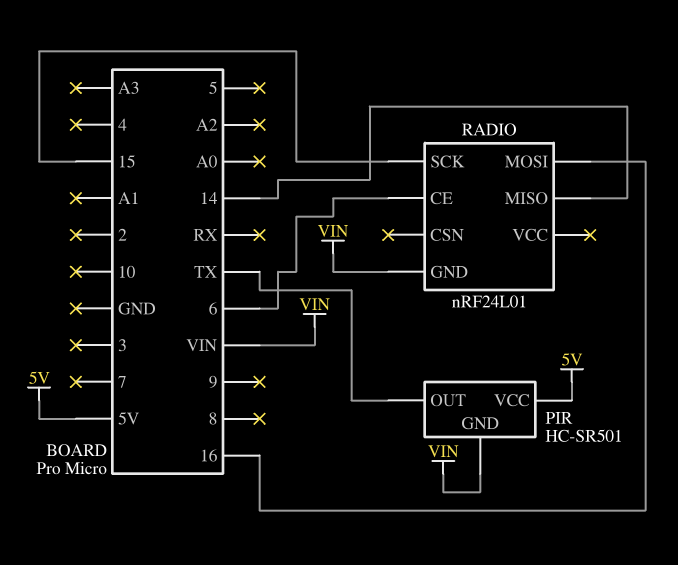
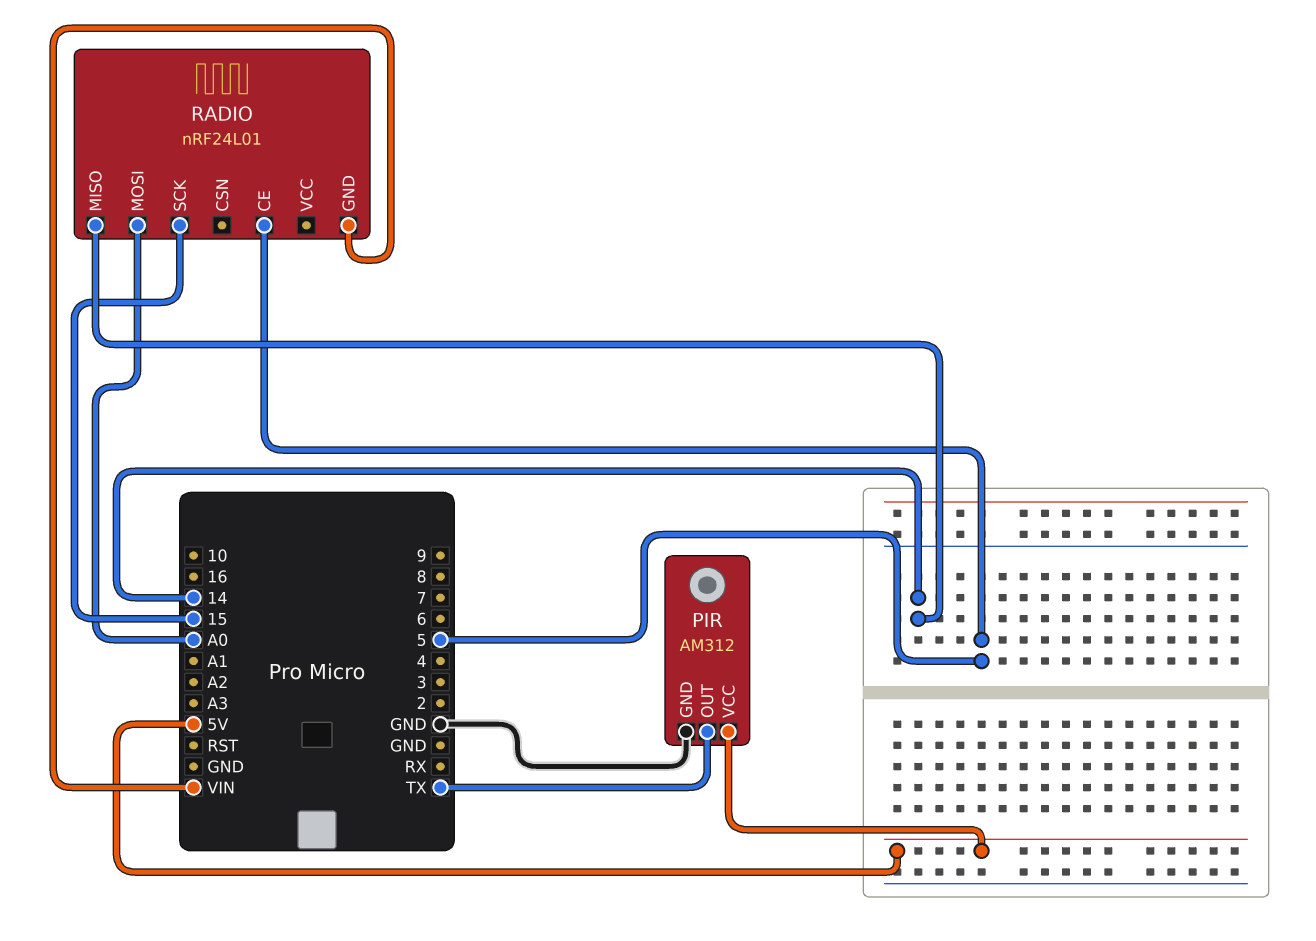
PIR: HC-SR501 -> AM312
PIR pin GND: VIN -> GND
RADIO pin CE: 6 -> 5
RADIO pin MOSI: 16 -> A0

